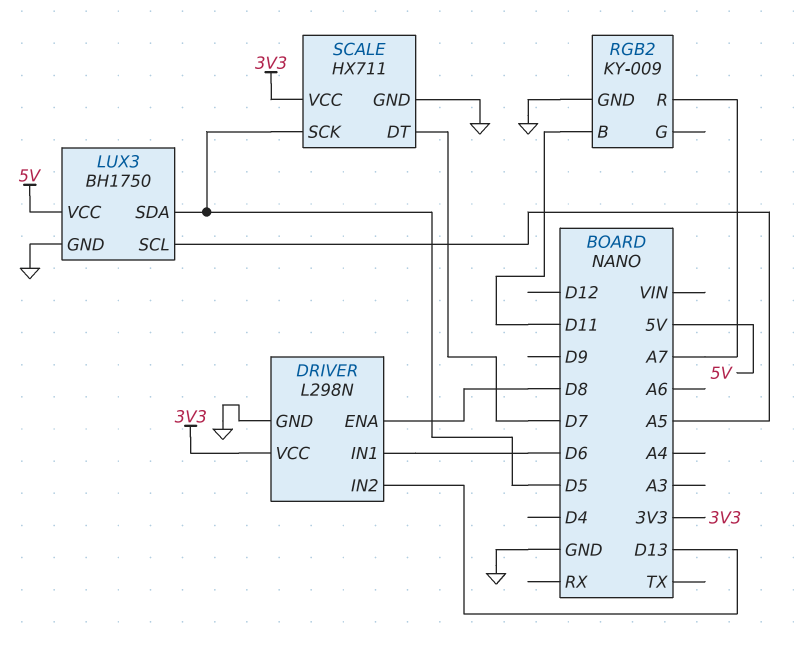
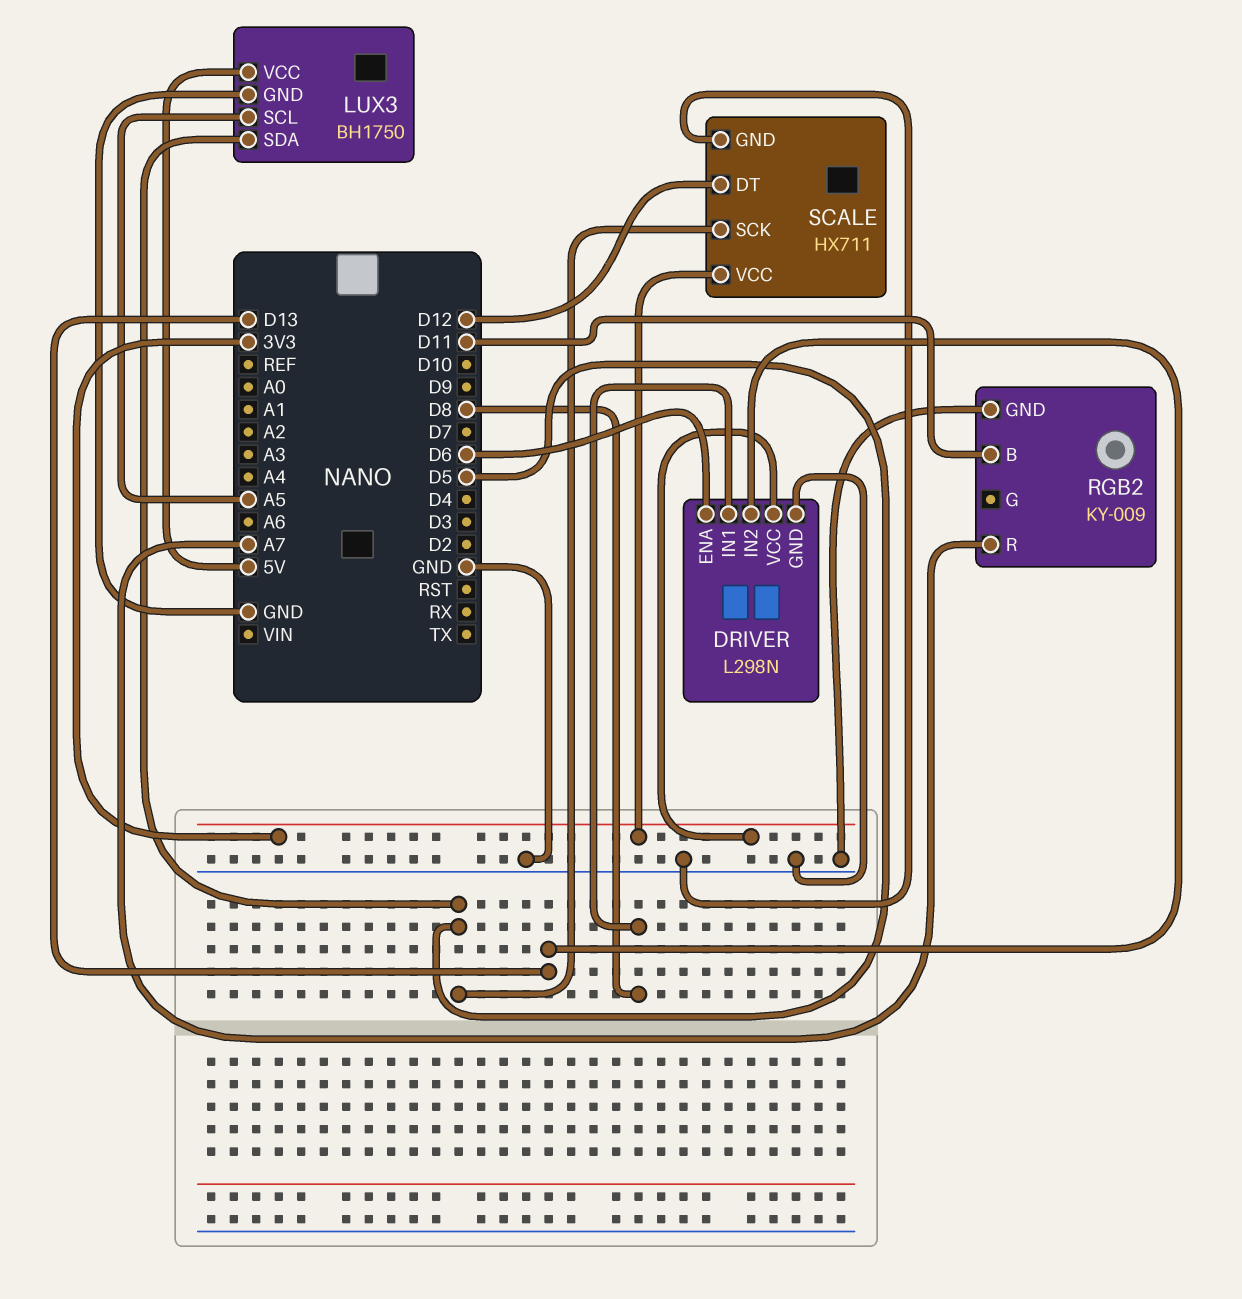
DRIVER pin ENA: D8 -> D6
DRIVER pin IN1: D6 -> D8
SCALE pin DT: D7 -> D12

